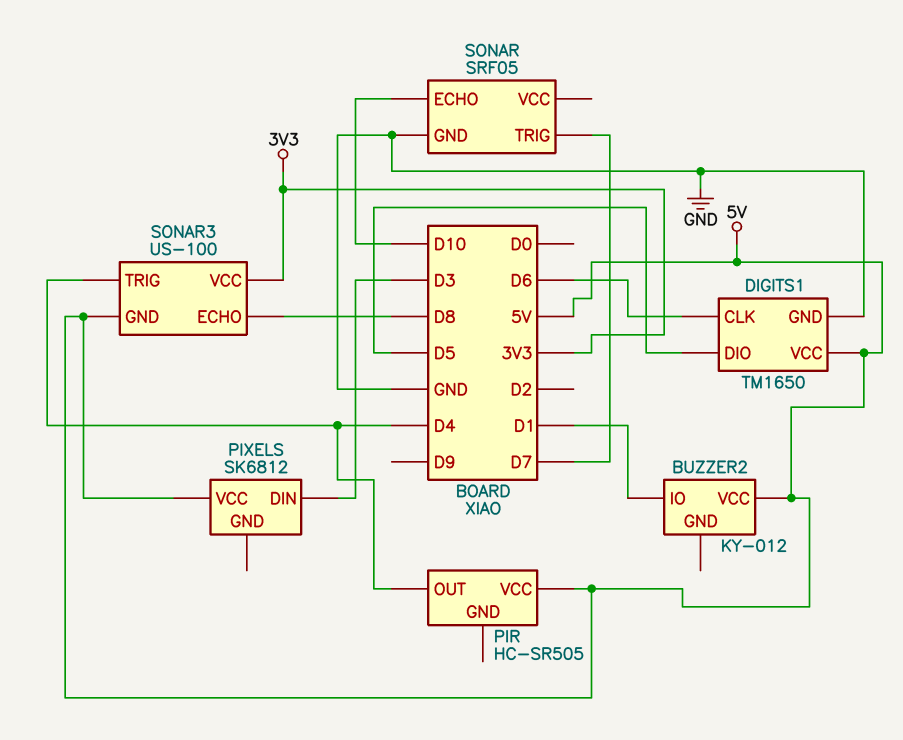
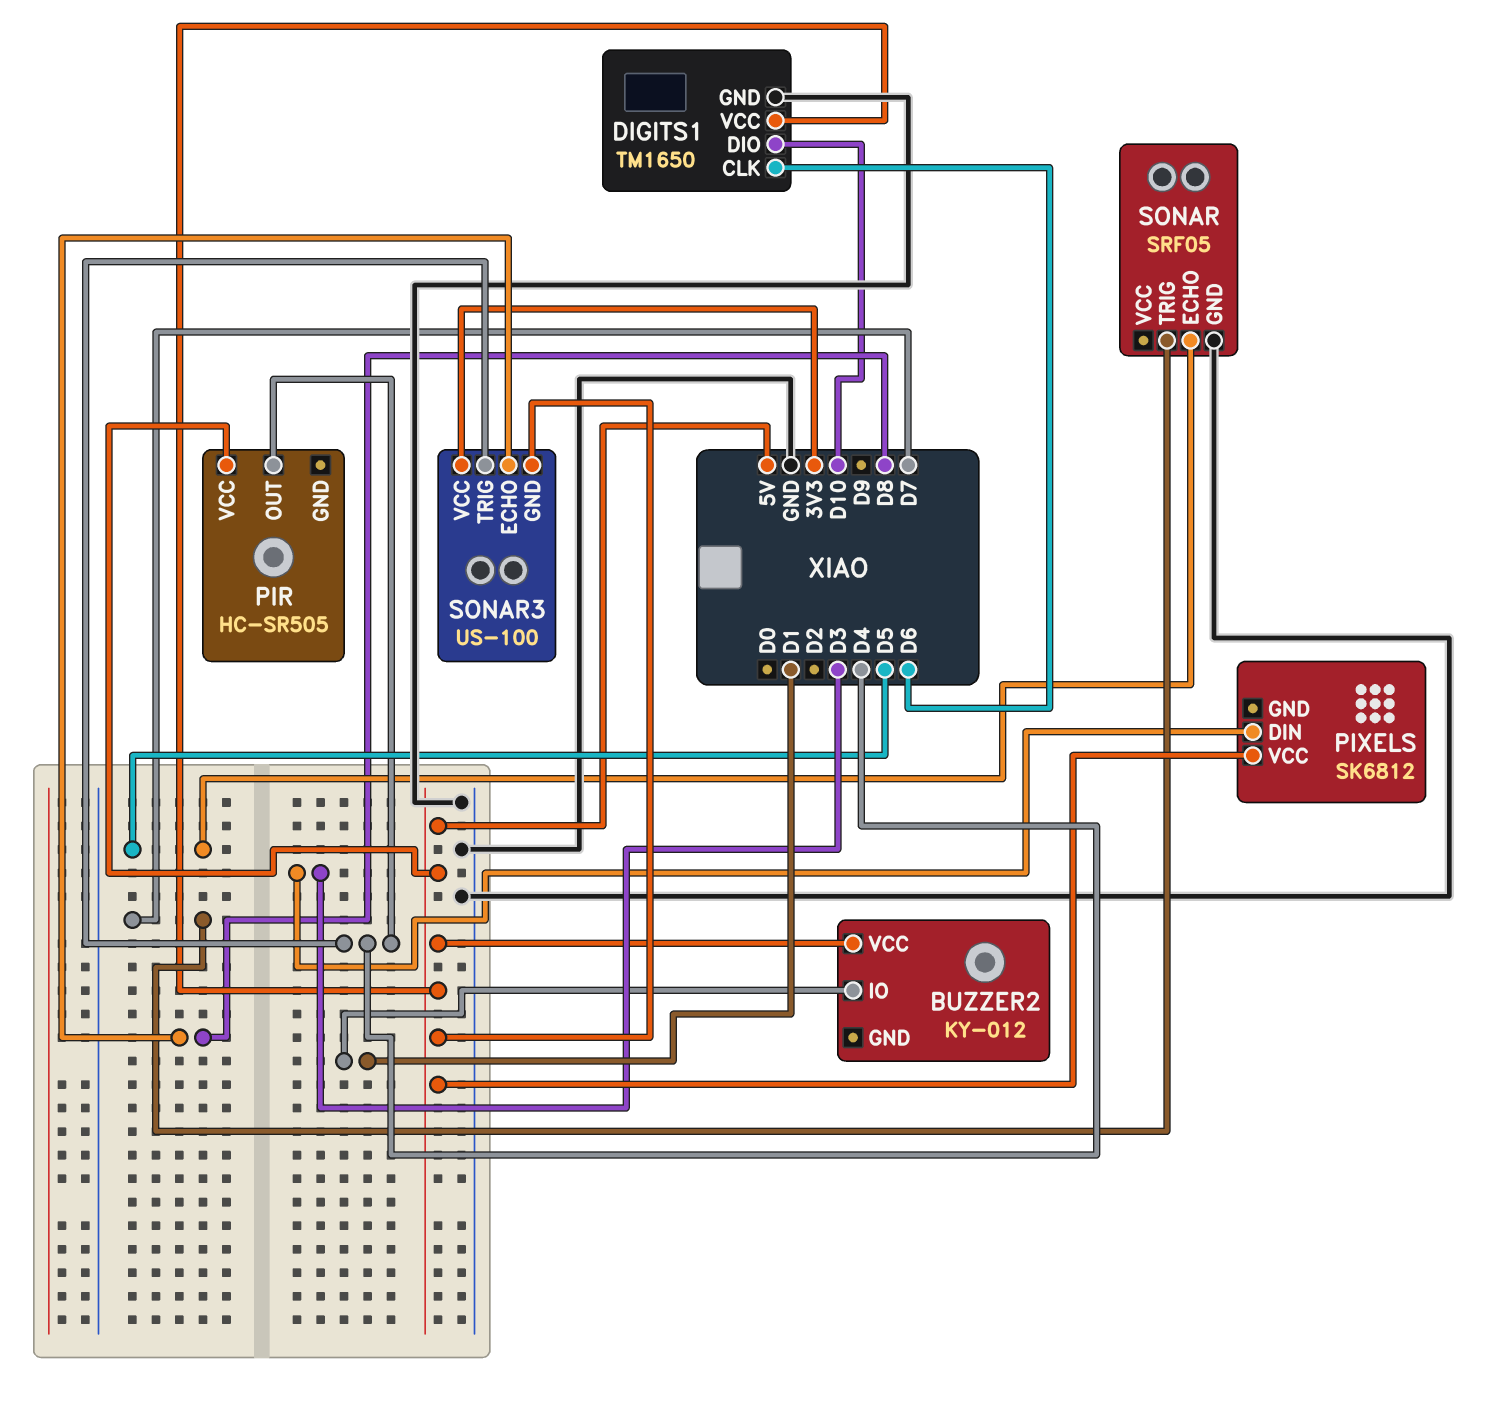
DIGITS1 pin DIO: D5 -> D10
SONAR pin ECHO: D10 -> D5

